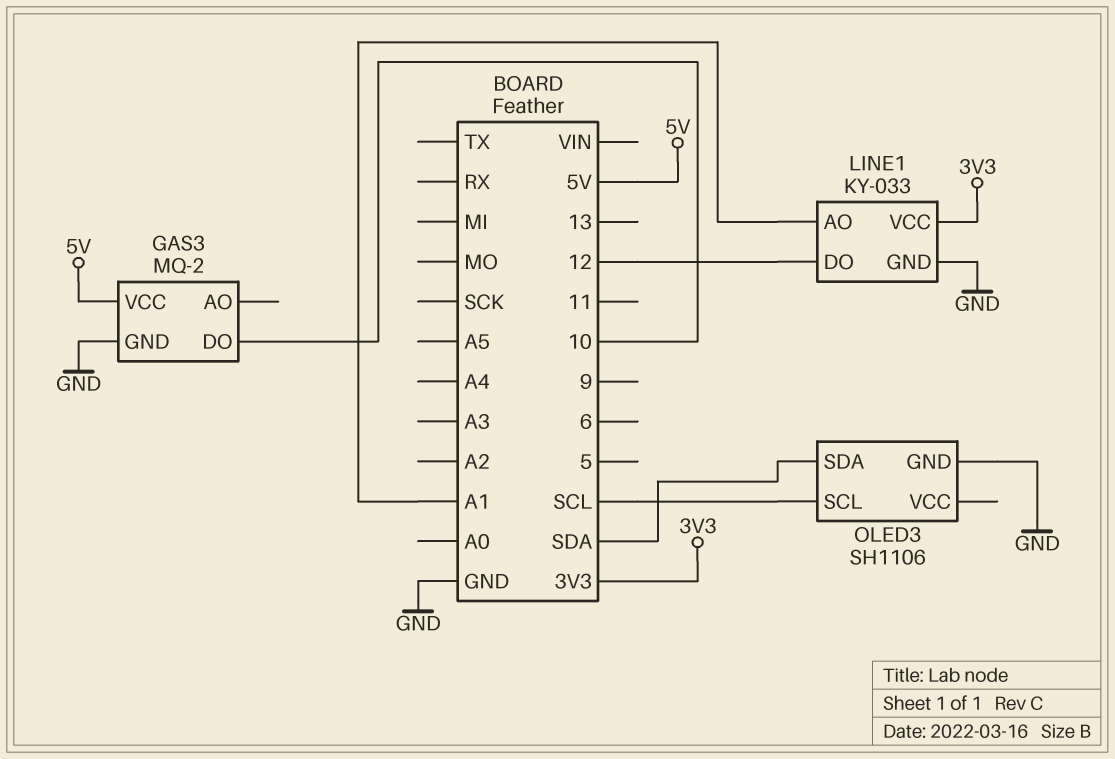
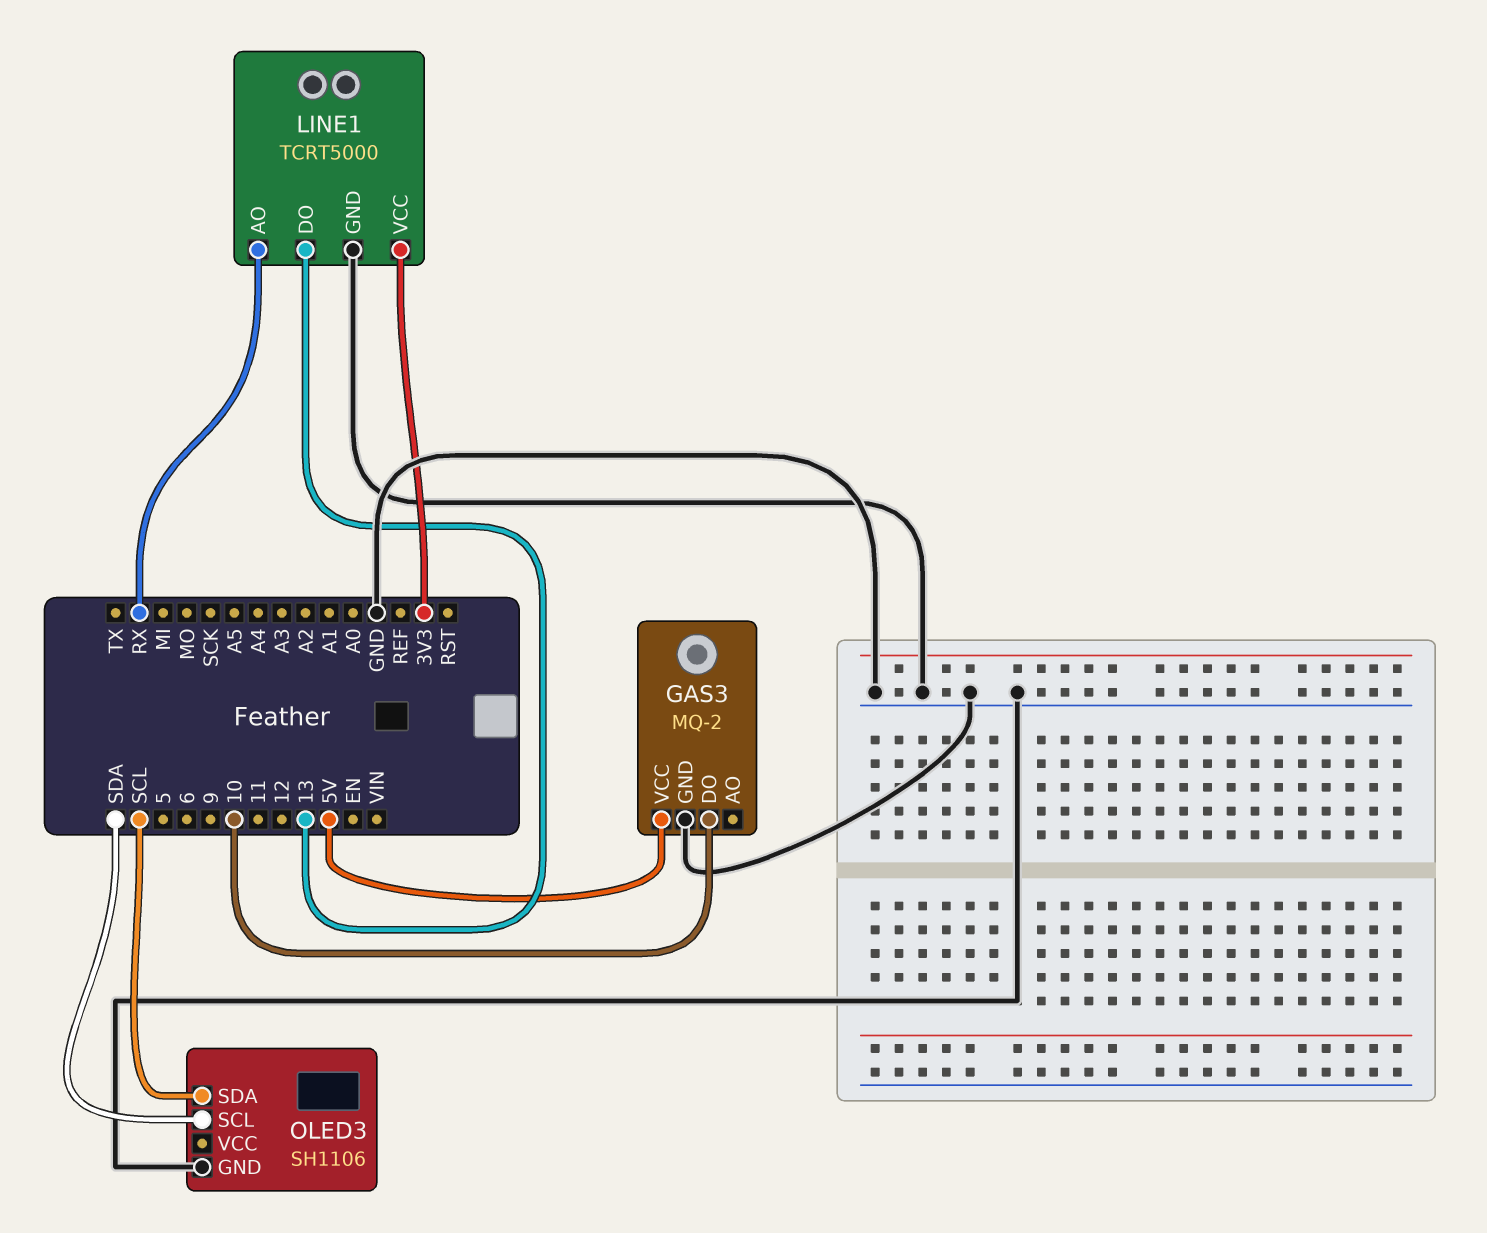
LINE1: KY-033 -> TCRT5000
LINE1 pin AO: A1 -> RX
LINE1 pin DO: 12 -> 13
OLED3 pin SCL: SCL -> SDA
OLED3 pin SDA: SDA -> SCL

